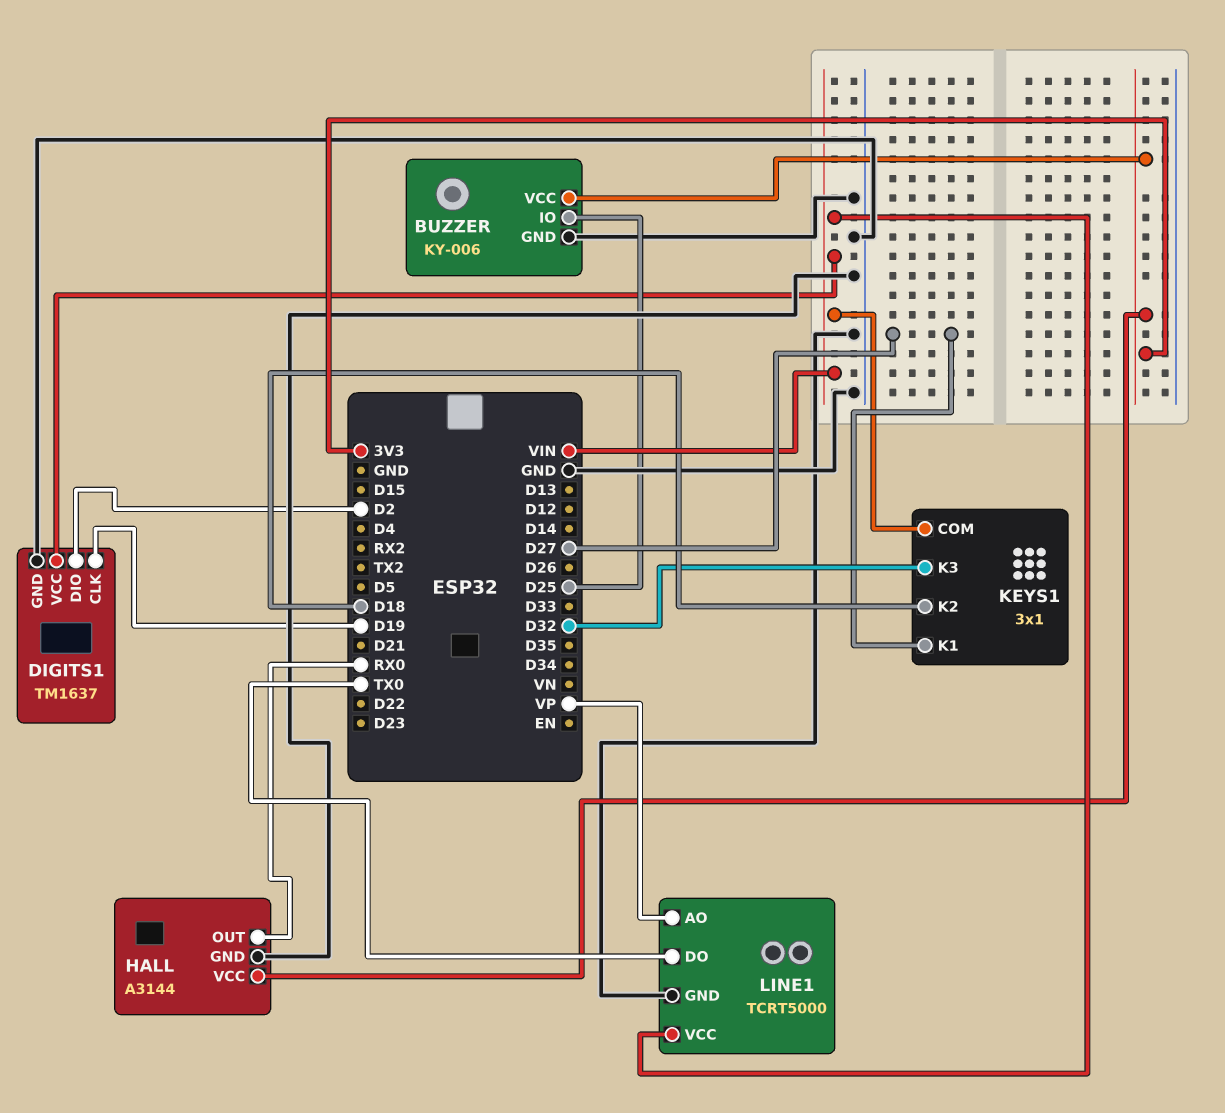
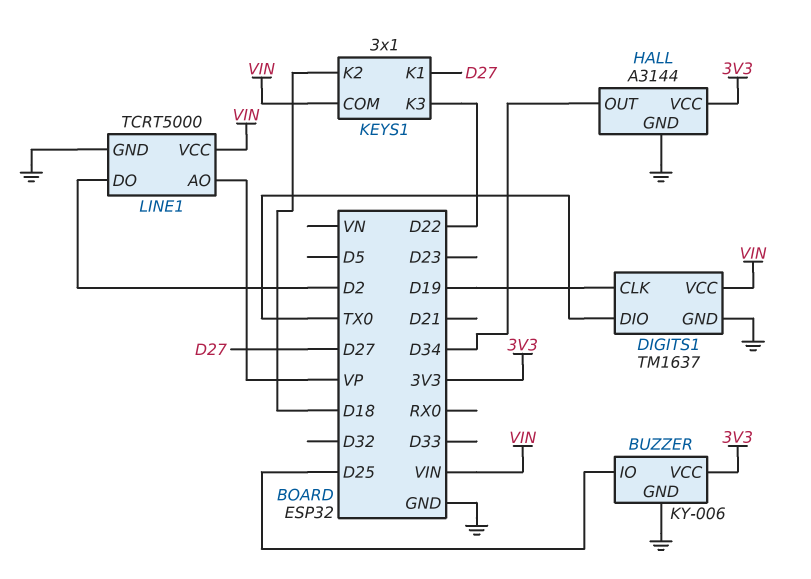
DIGITS1 pin DIO: D2 -> TX0
HALL pin OUT: RX0 -> D34
KEYS1 pin K3: D32 -> D22
LINE1 pin DO: TX0 -> D2

